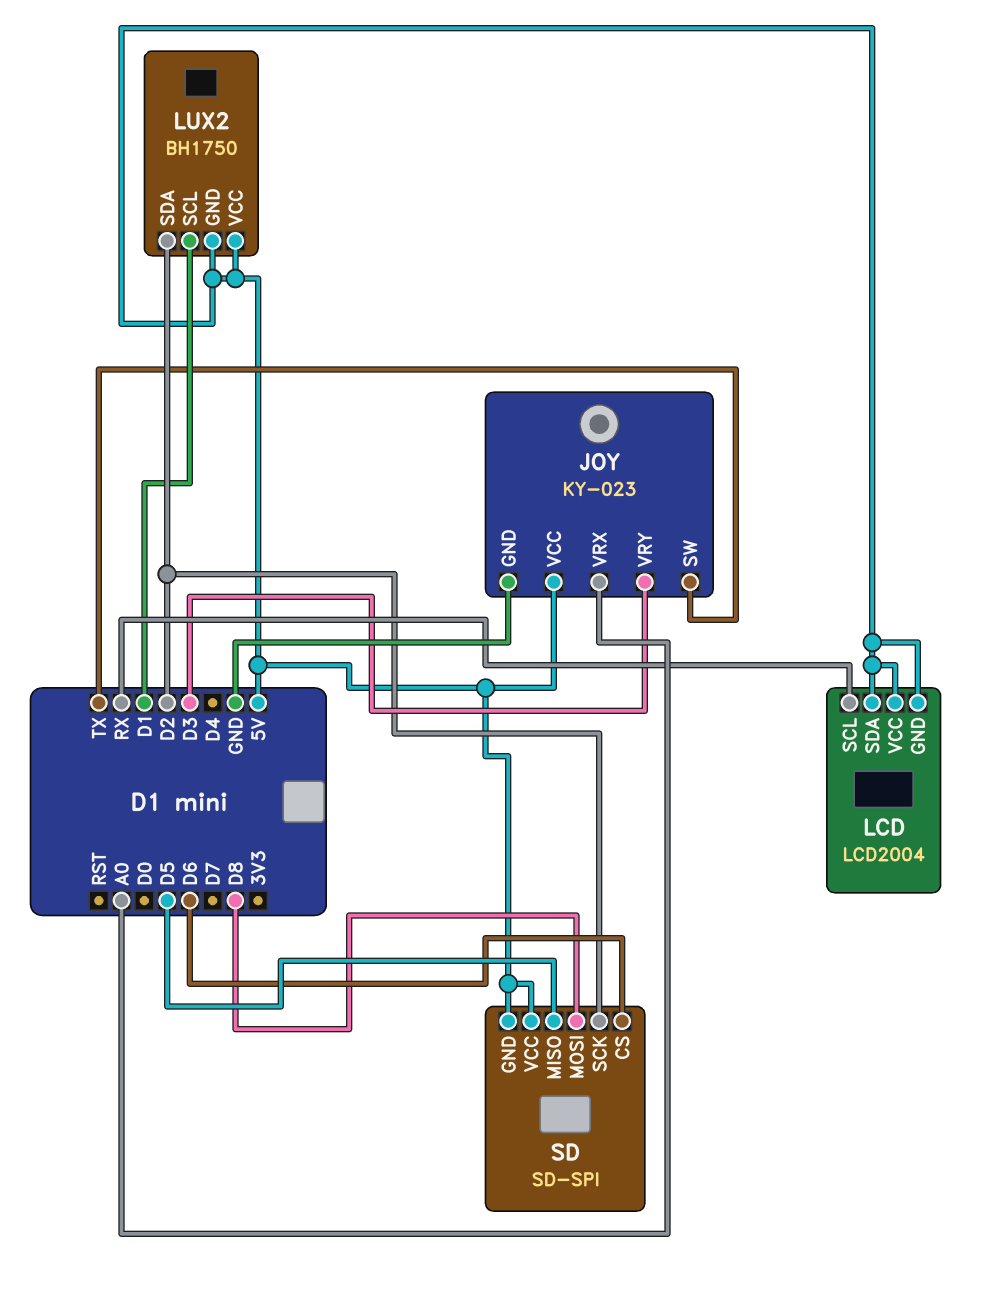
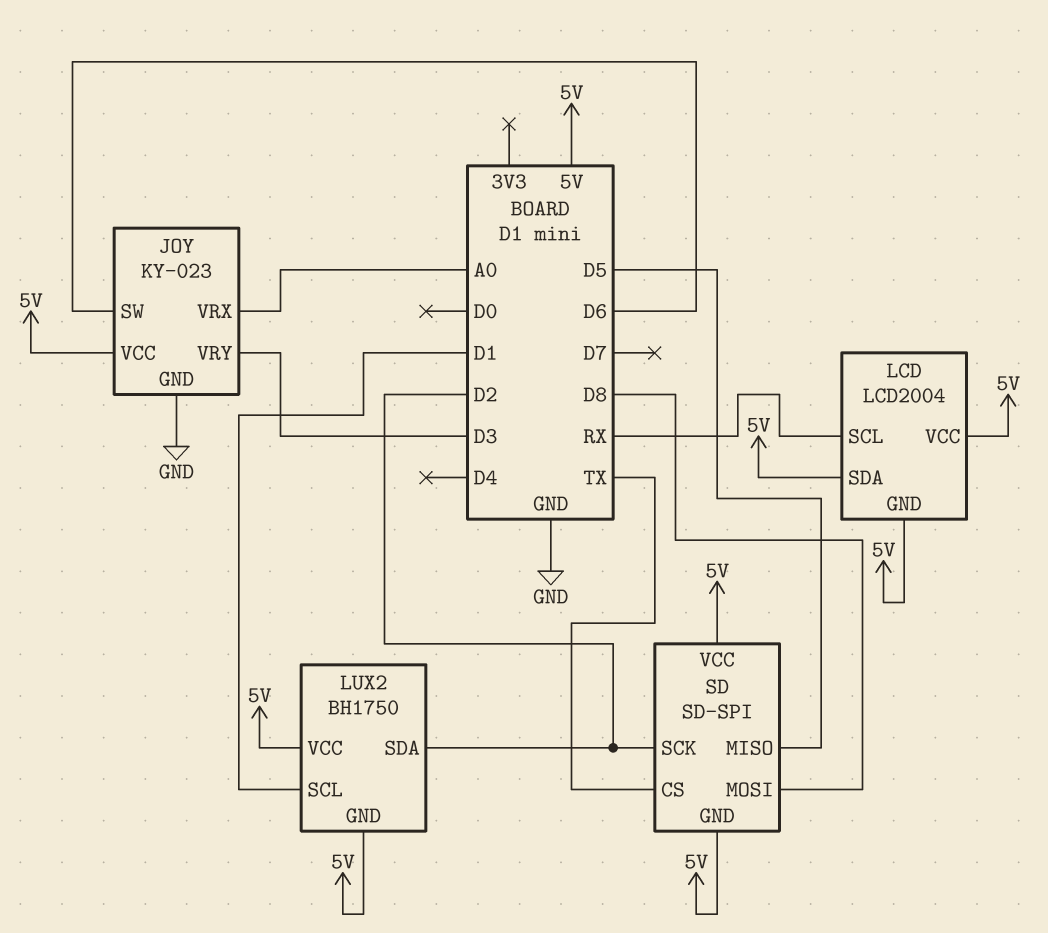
JOY pin SW: TX -> D6
SD pin CS: D6 -> TX

